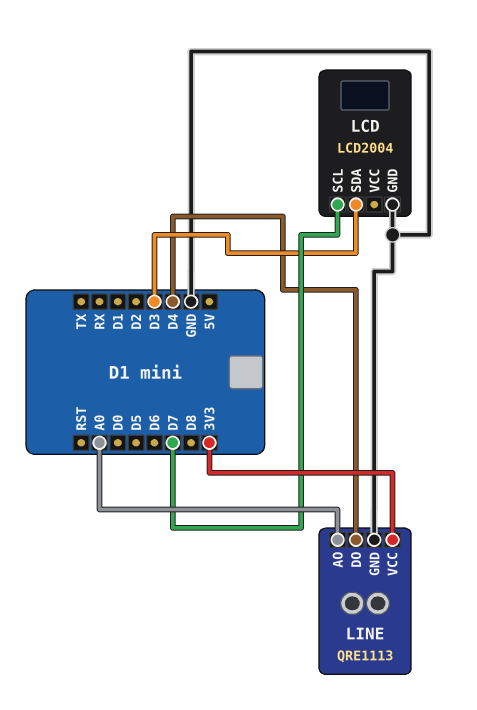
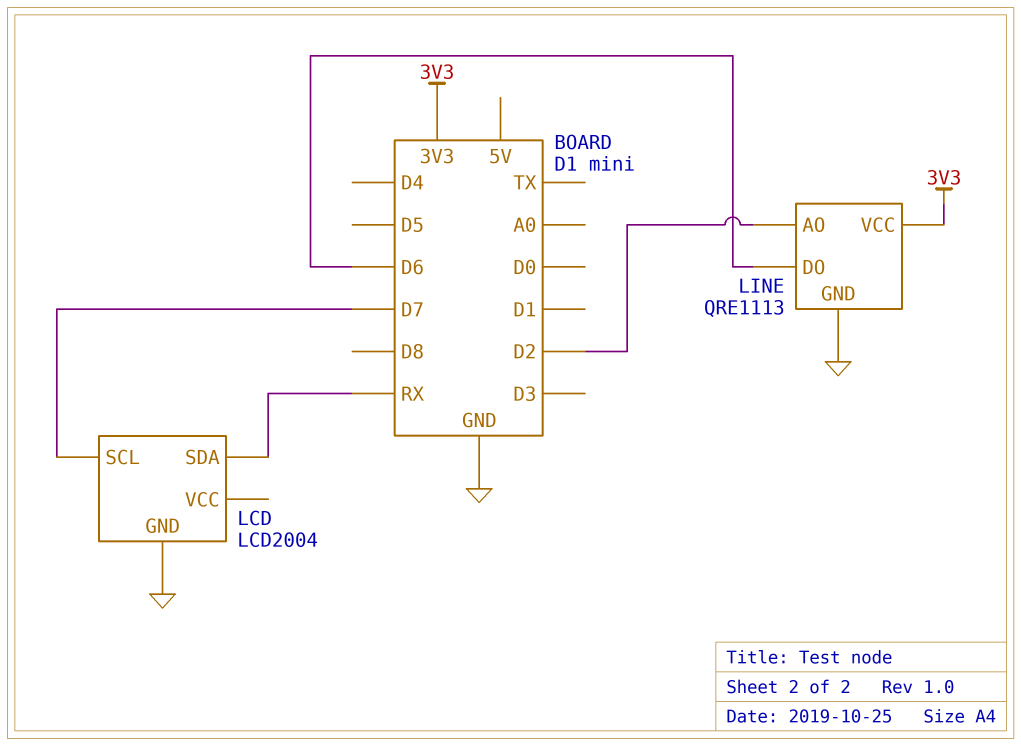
LCD pin SDA: D3 -> RX
LINE pin AO: A0 -> D2
LINE pin DO: D4 -> D6

